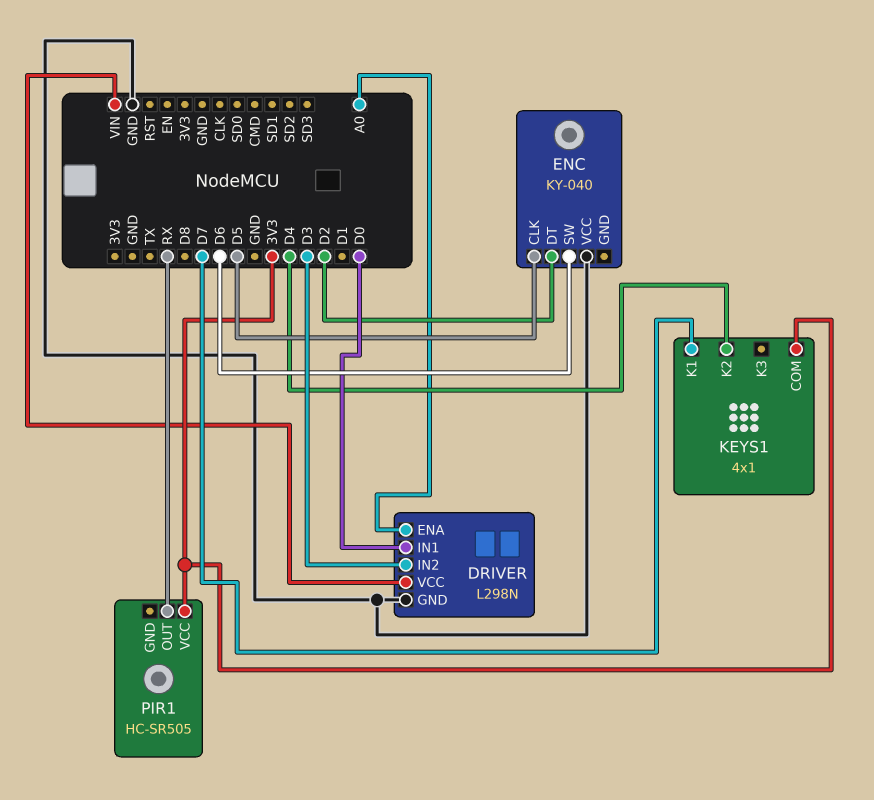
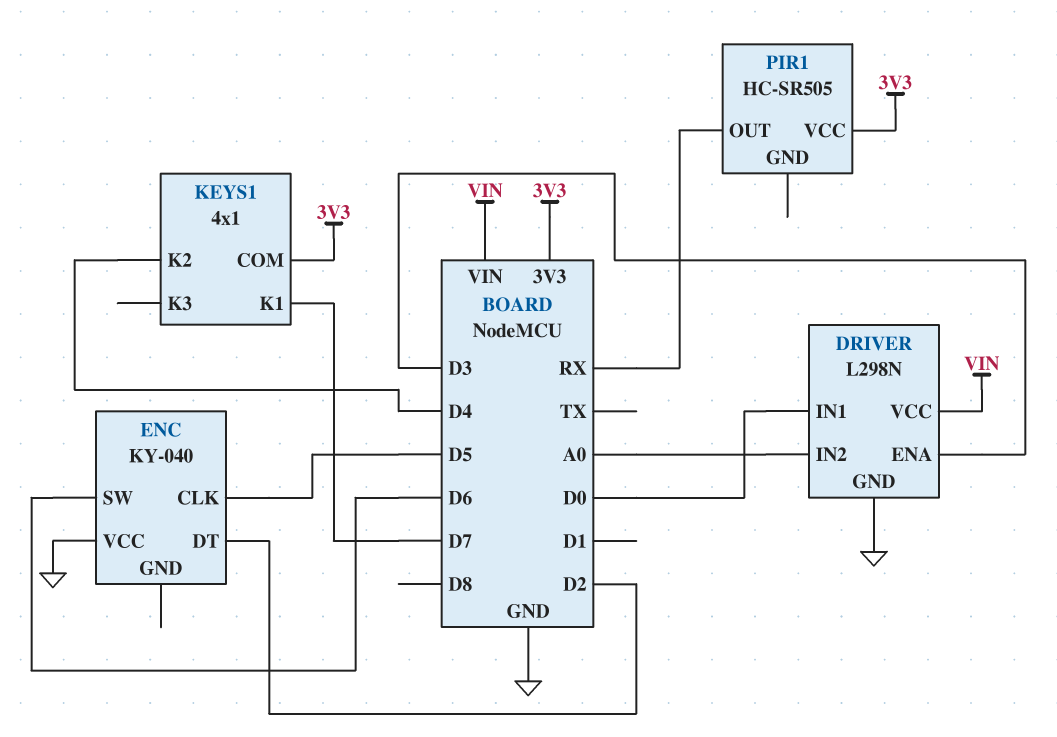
DRIVER pin ENA: A0 -> D3
DRIVER pin IN2: D3 -> A0

